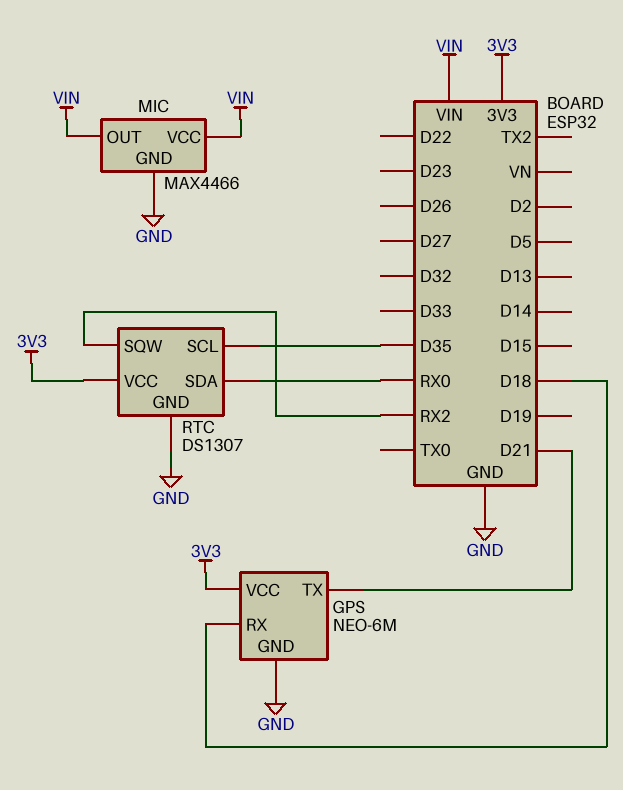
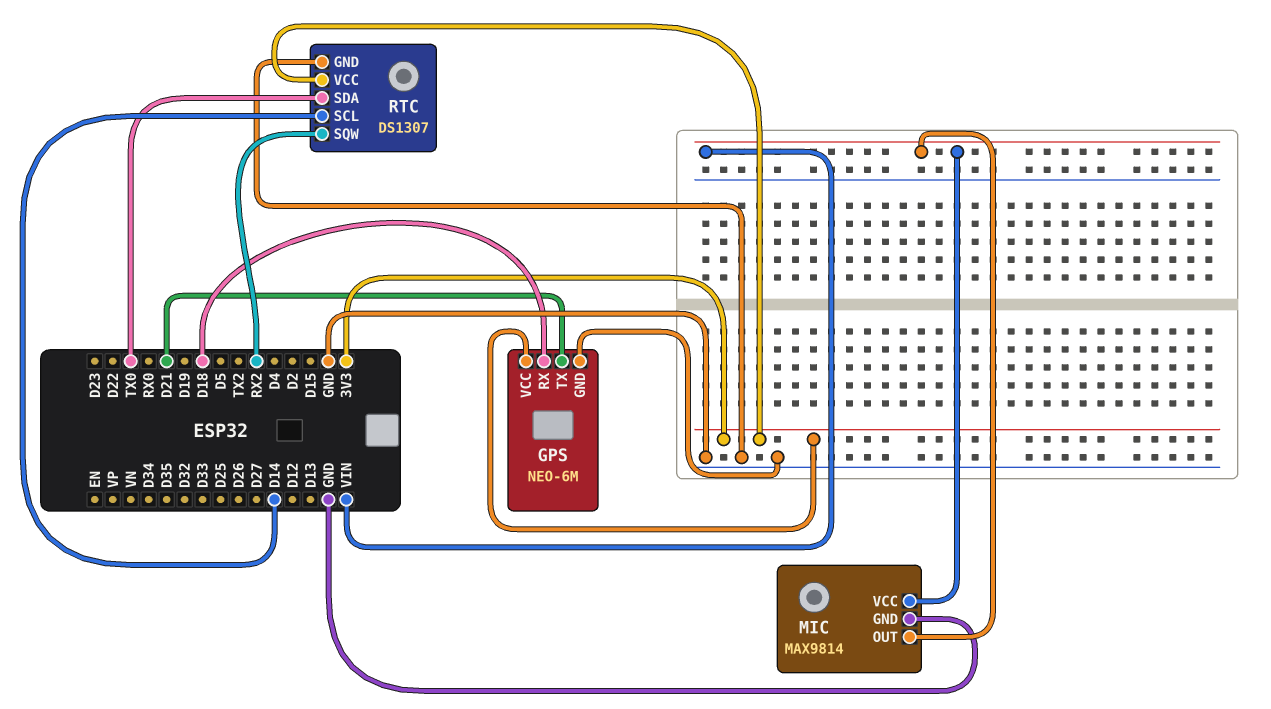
MIC: MAX4466 -> MAX9814
RTC pin SCL: D35 -> D14
RTC pin SDA: RX0 -> TX0

